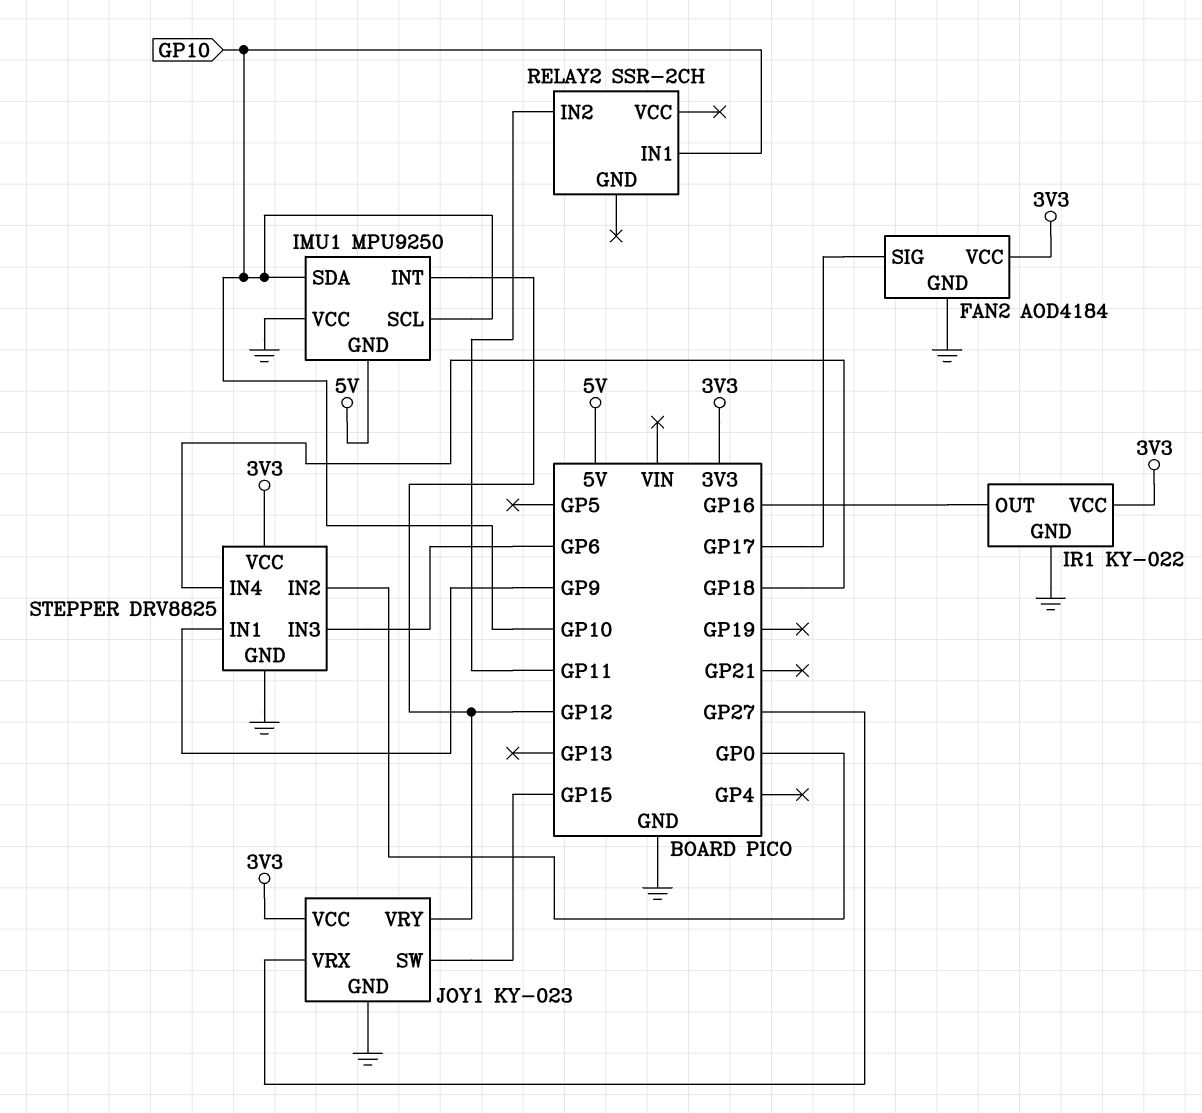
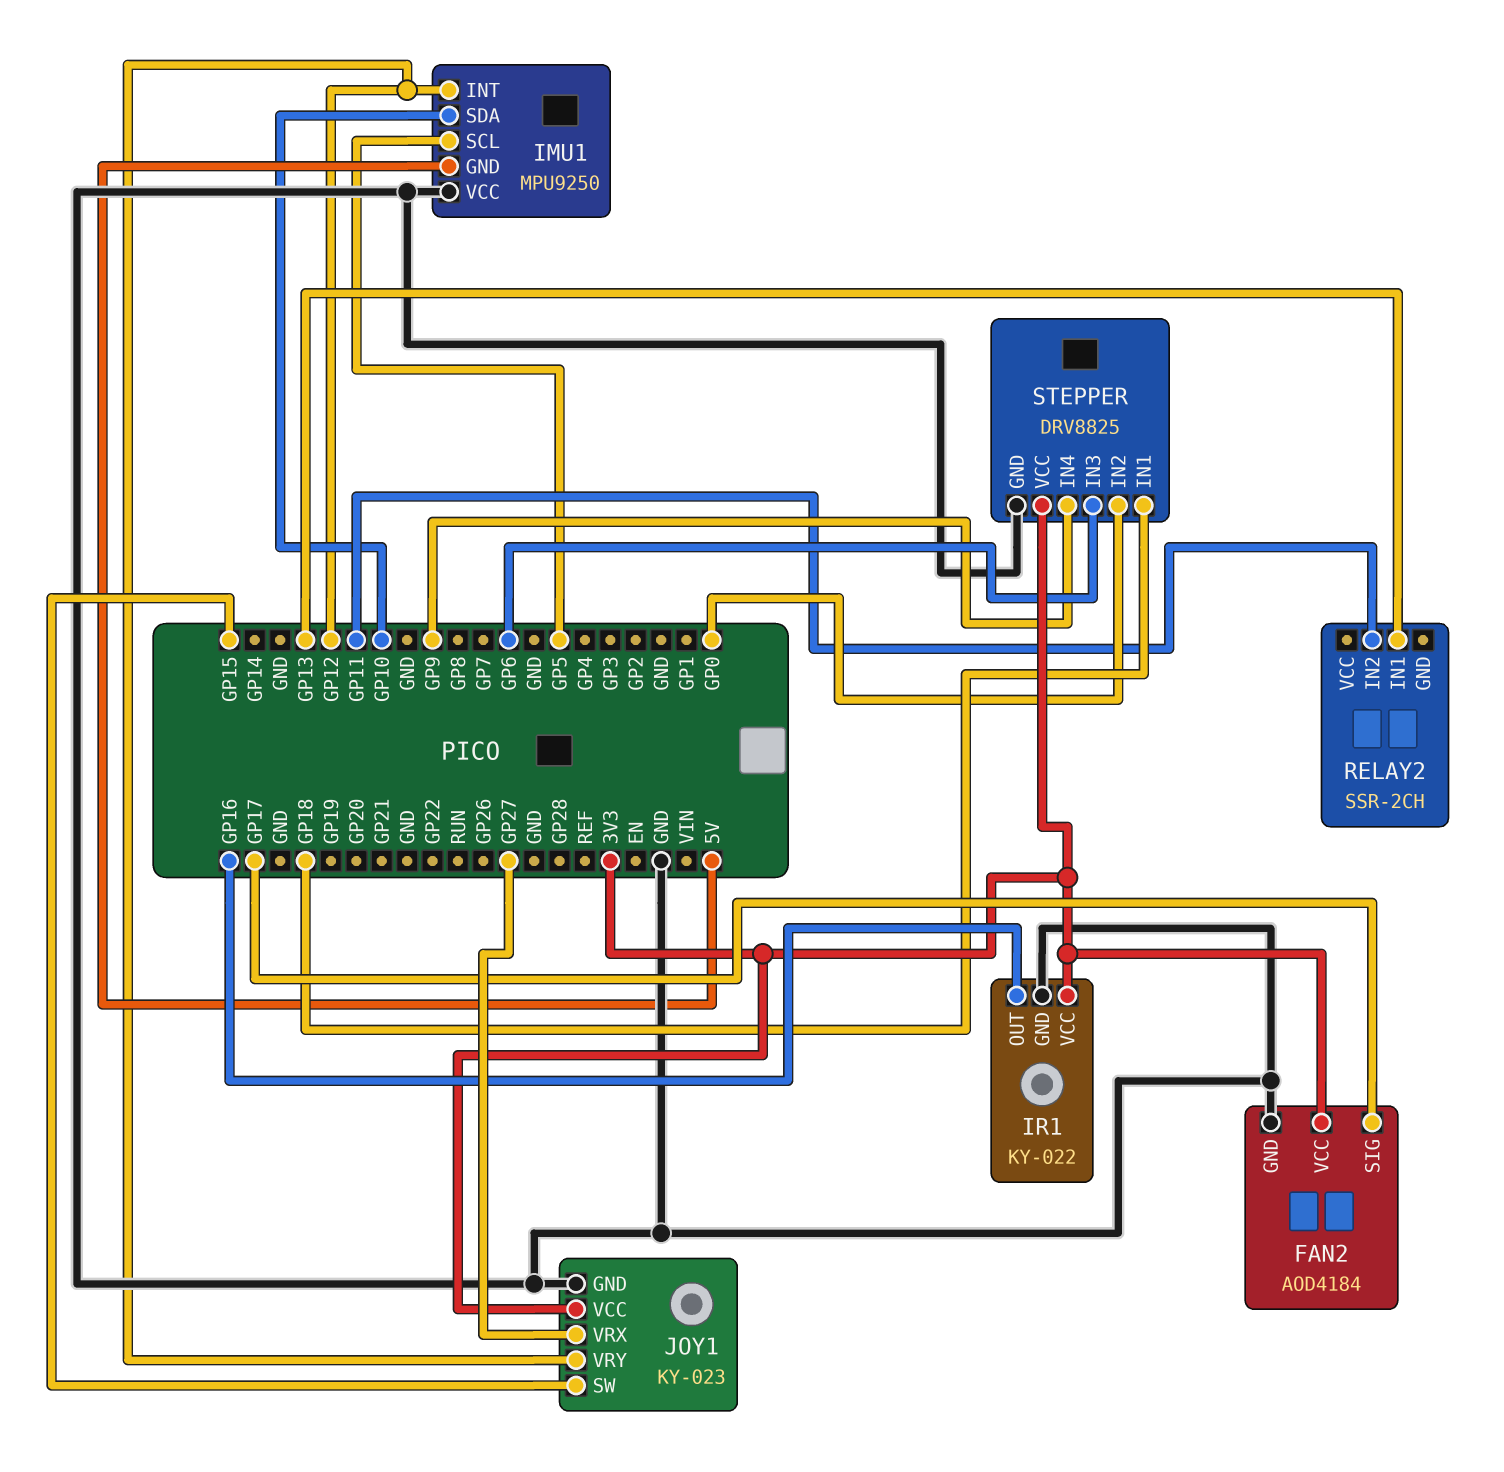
IMU1 pin SCL: GP10 -> GP5
RELAY2 pin IN1: GP10 -> GP13
STEPPER pin IN1: GP9 -> GP18
STEPPER pin IN4: GP18 -> GP9

